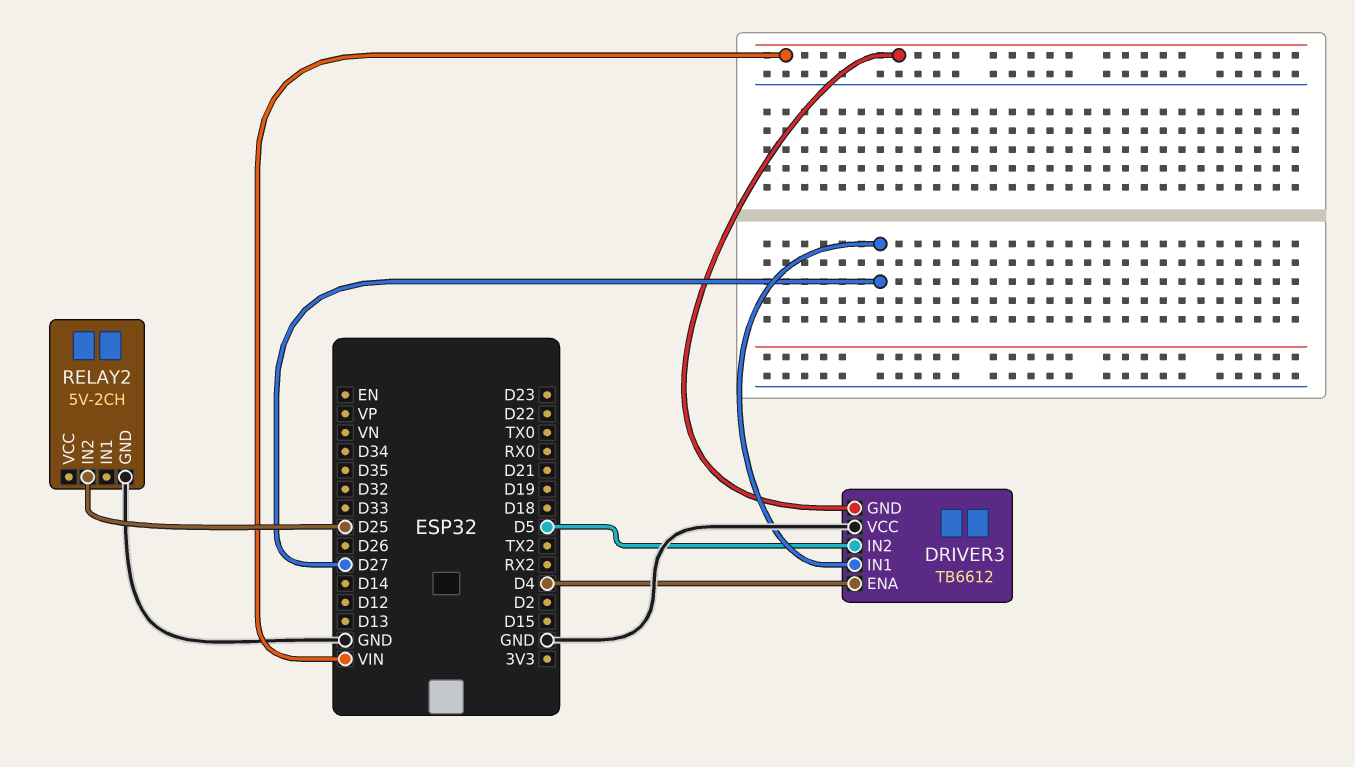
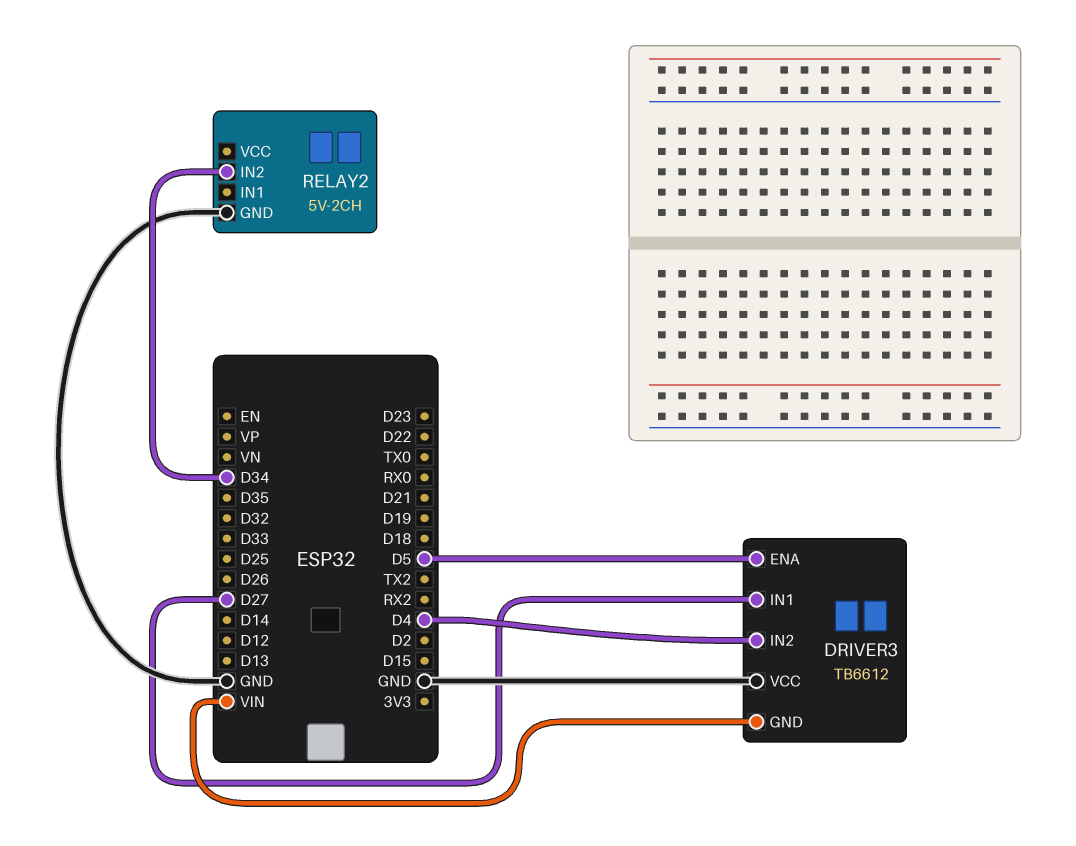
DRIVER3 pin ENA: D4 -> D5
DRIVER3 pin IN2: D5 -> D4
RELAY2 pin IN2: D25 -> D34

